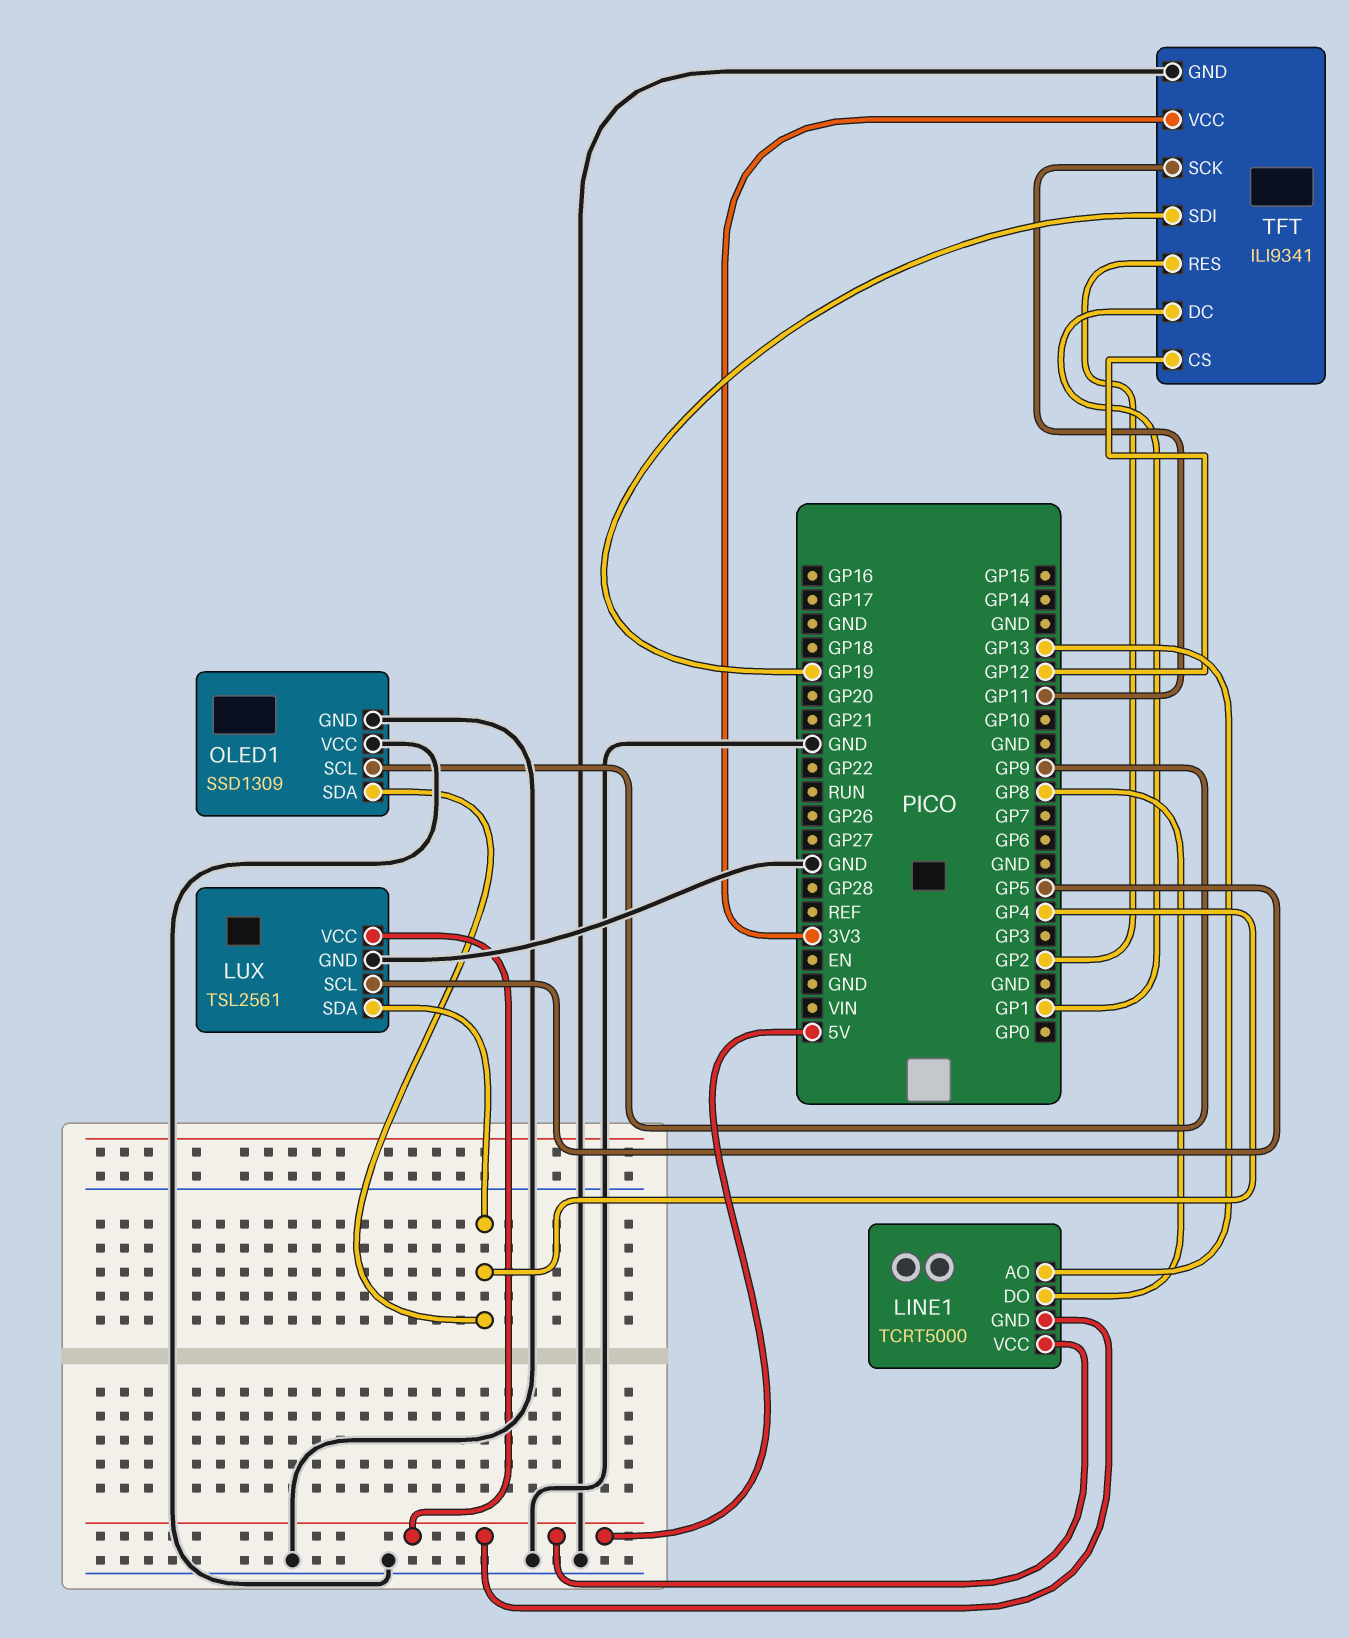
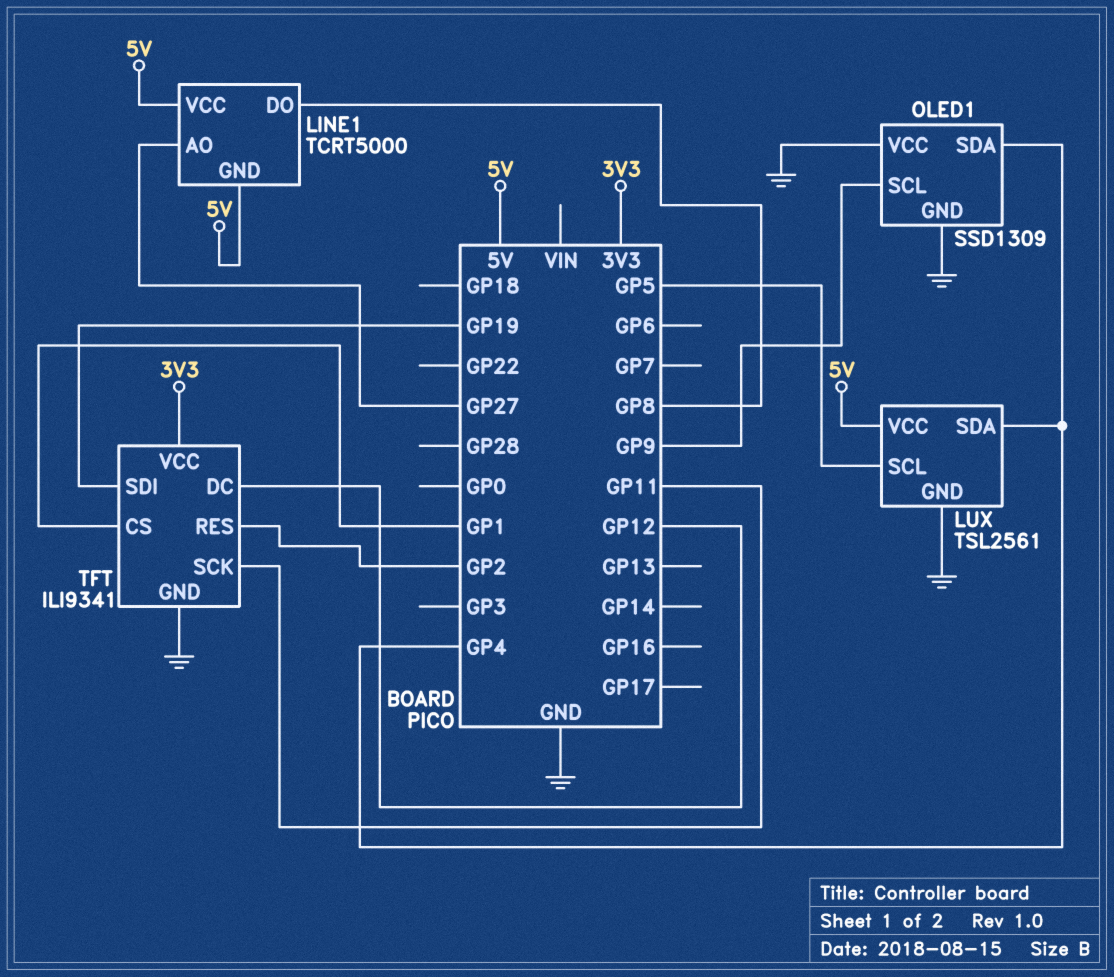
LINE1 pin AO: GP13 -> GP27
TFT pin CS: GP12 -> GP1
TFT pin DC: GP1 -> GP12

